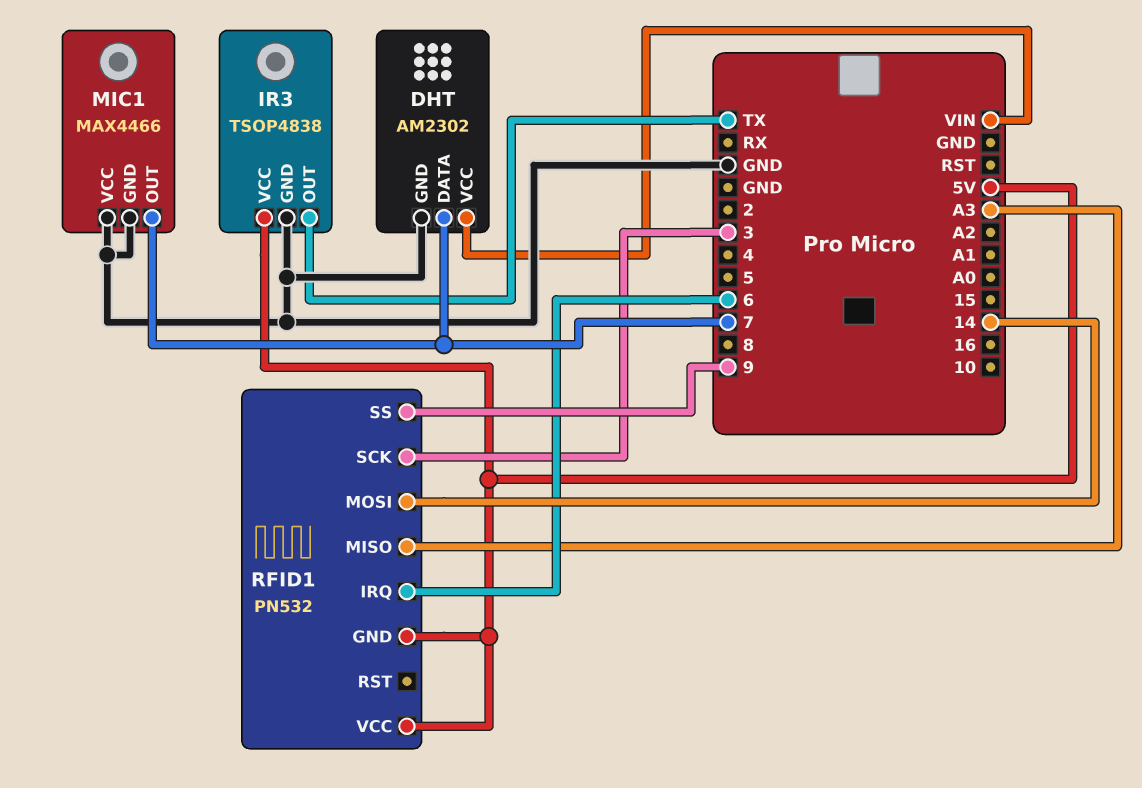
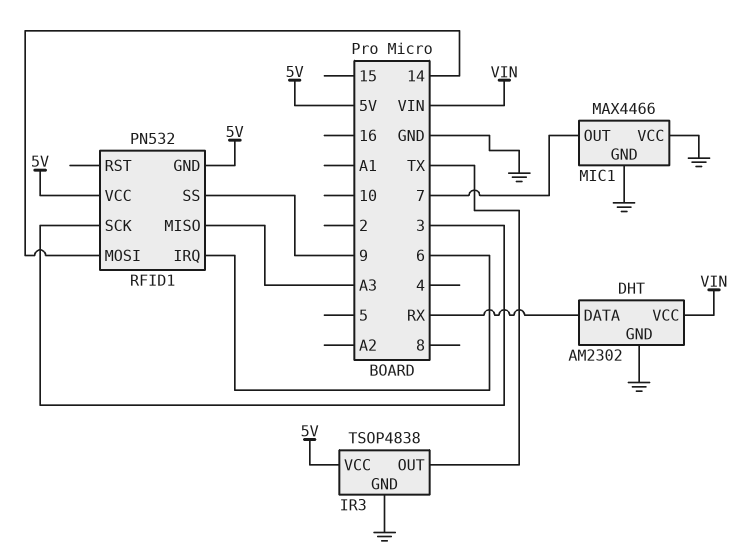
DHT pin DATA: 7 -> RX

